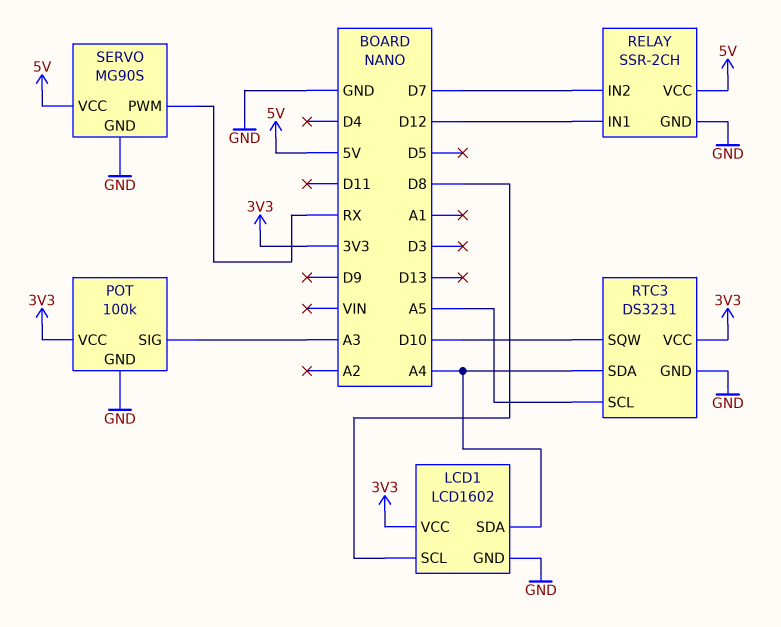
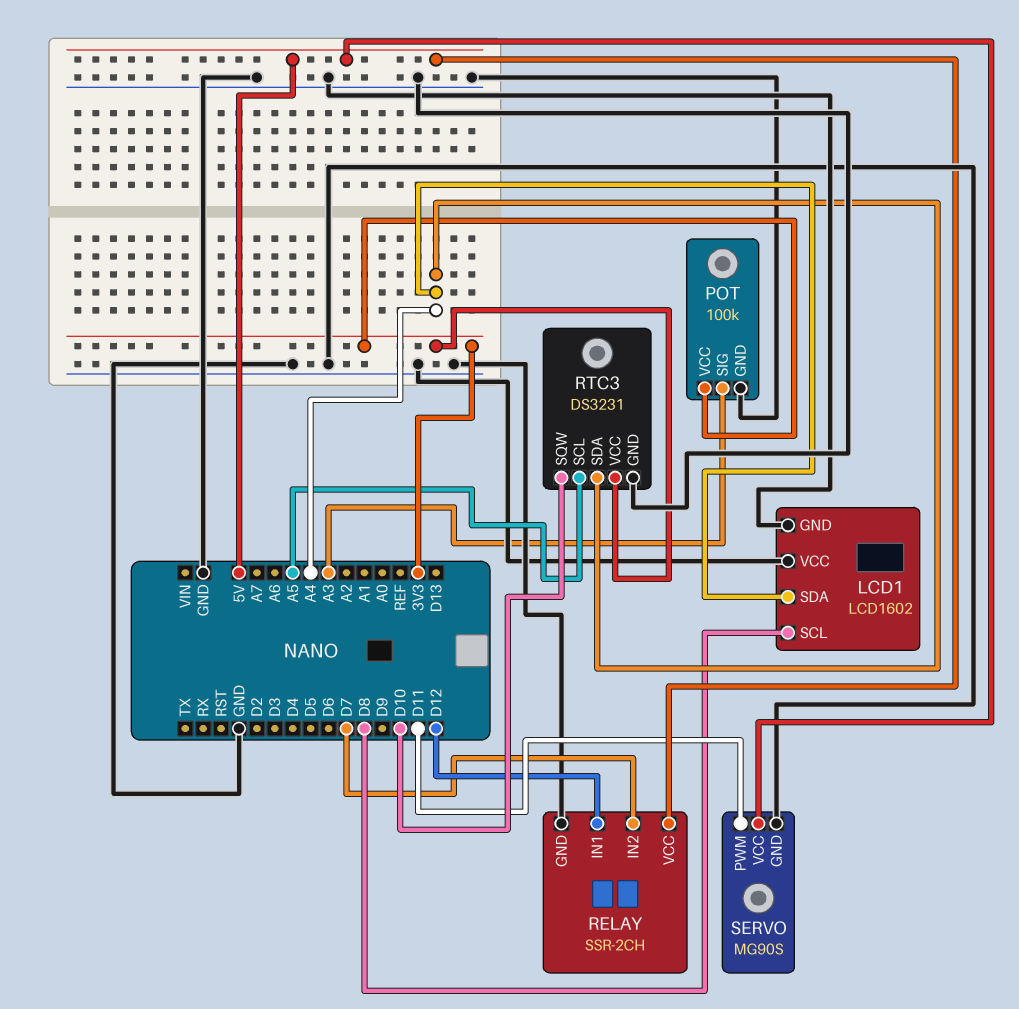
LCD1 pin VCC: 3V3 -> GND
SERVO pin PWM: RX -> D11

